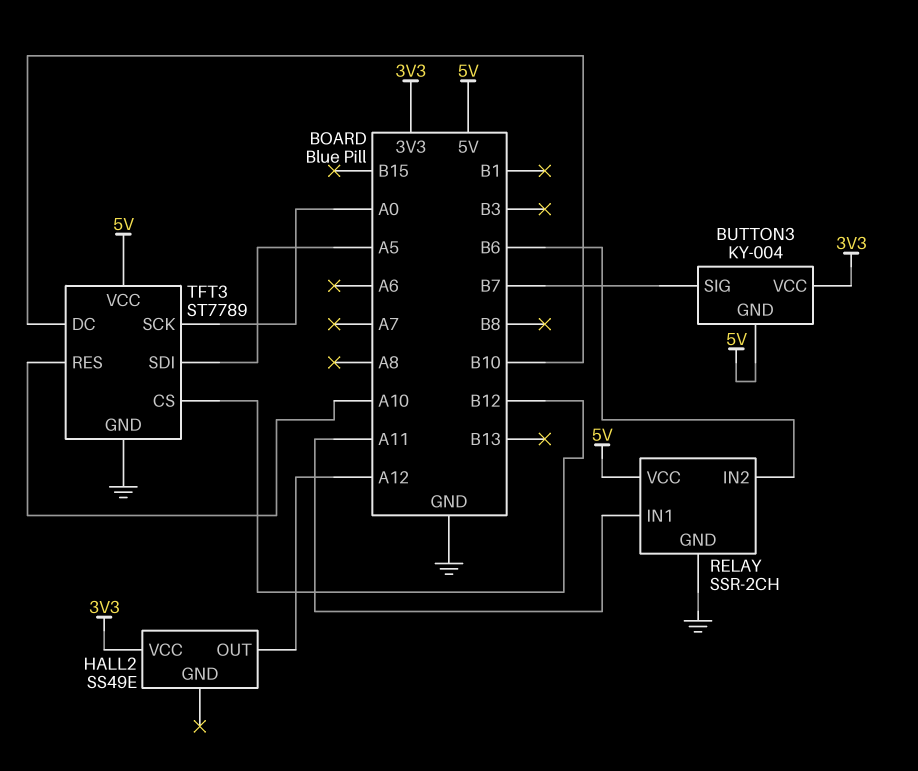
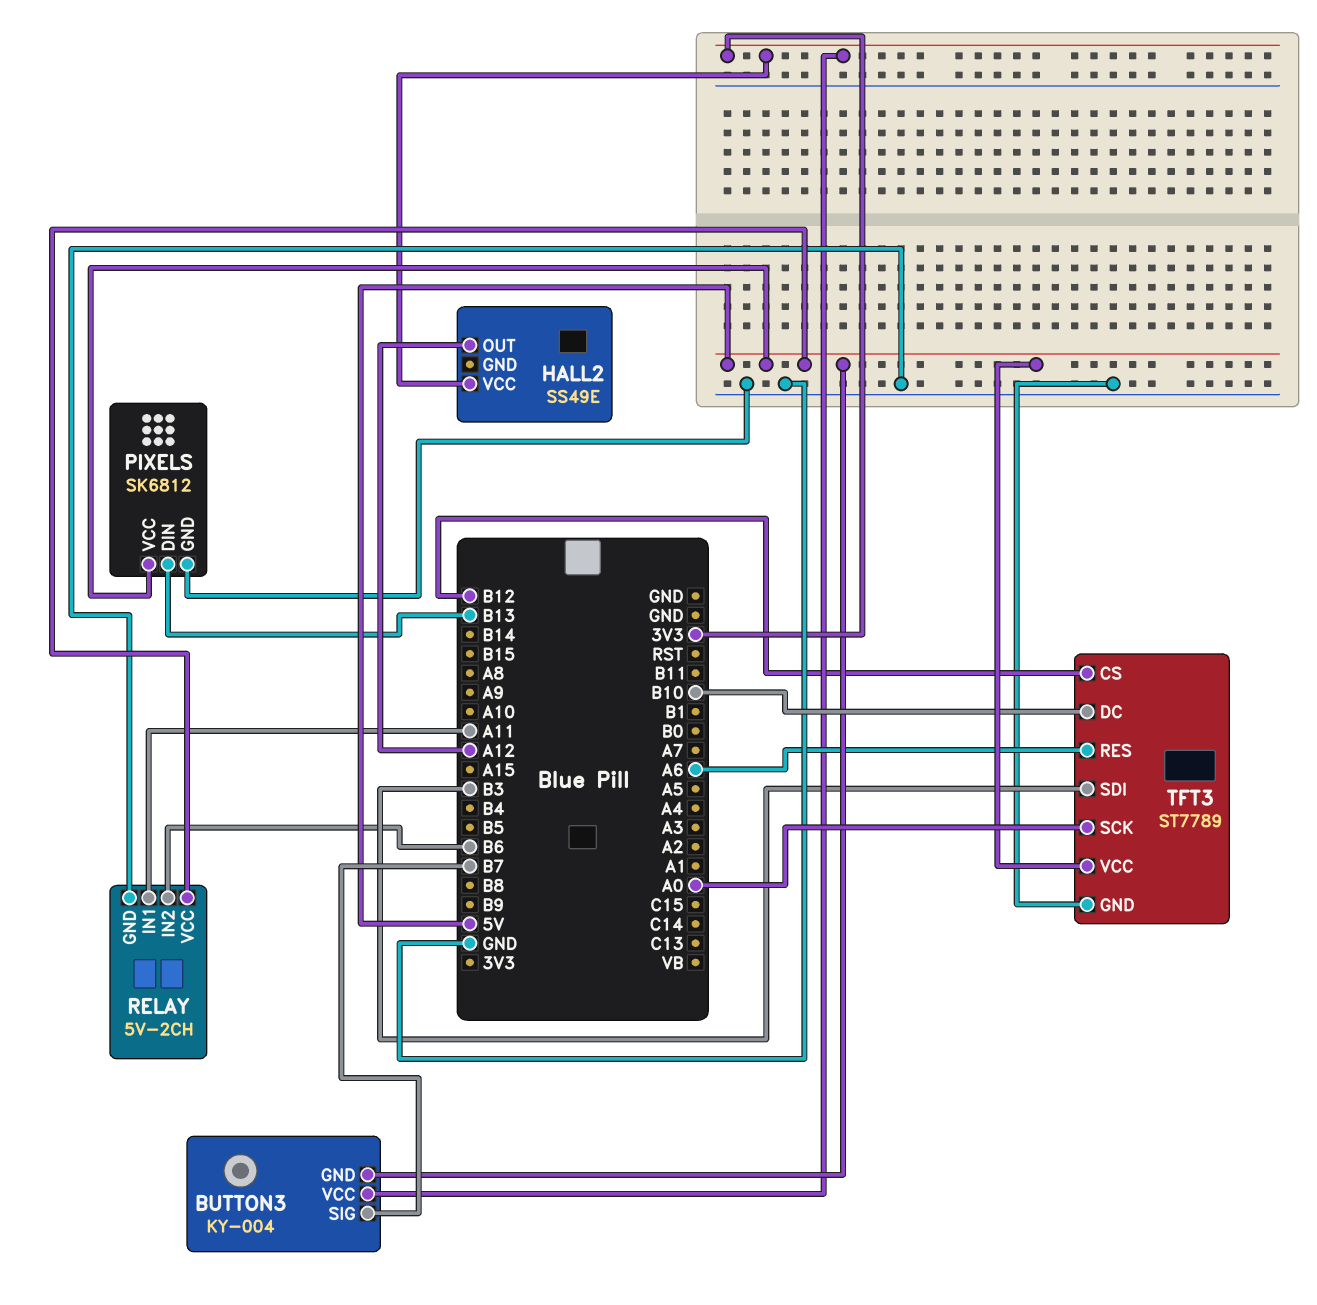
PIXELS: none -> SK6812
PIXELS pin DIN: none -> B13
PIXELS pin GND: none -> GND
PIXELS pin VCC: none -> 5V
RELAY: SSR-2CH -> 5V-2CH
TFT3 pin RES: A10 -> A6
TFT3 pin SDI: A5 -> B3

